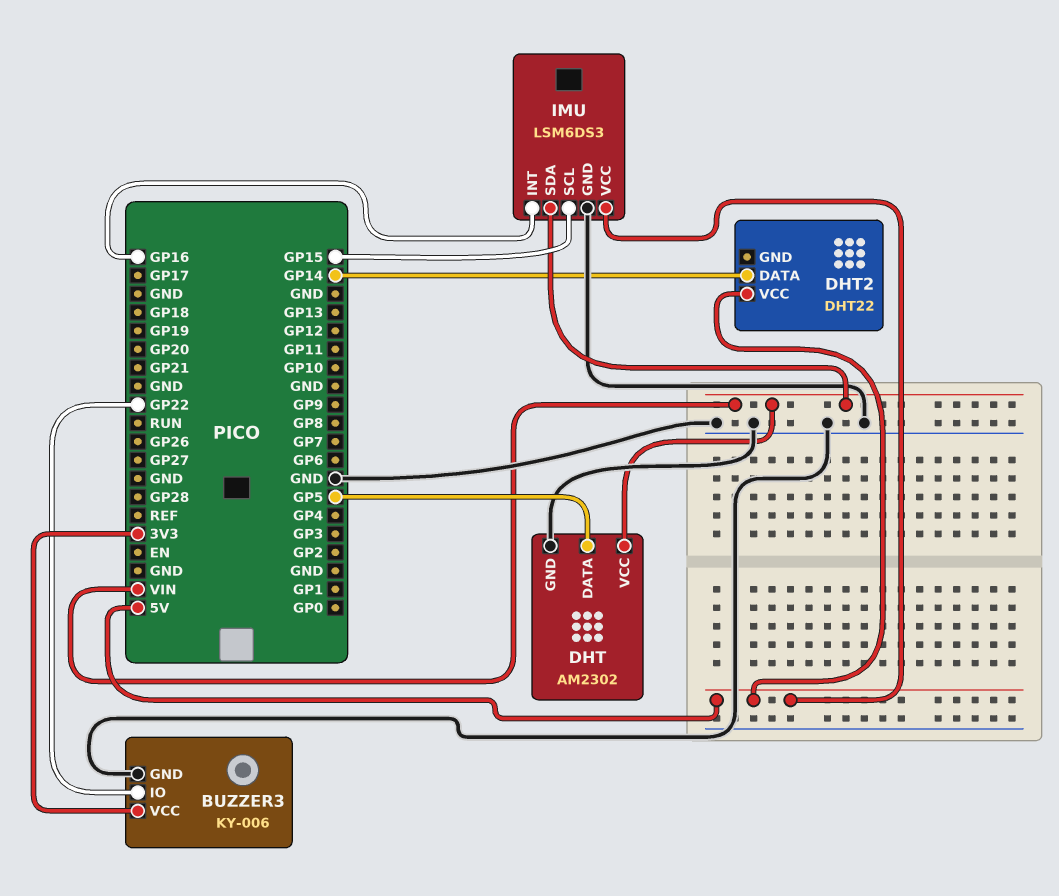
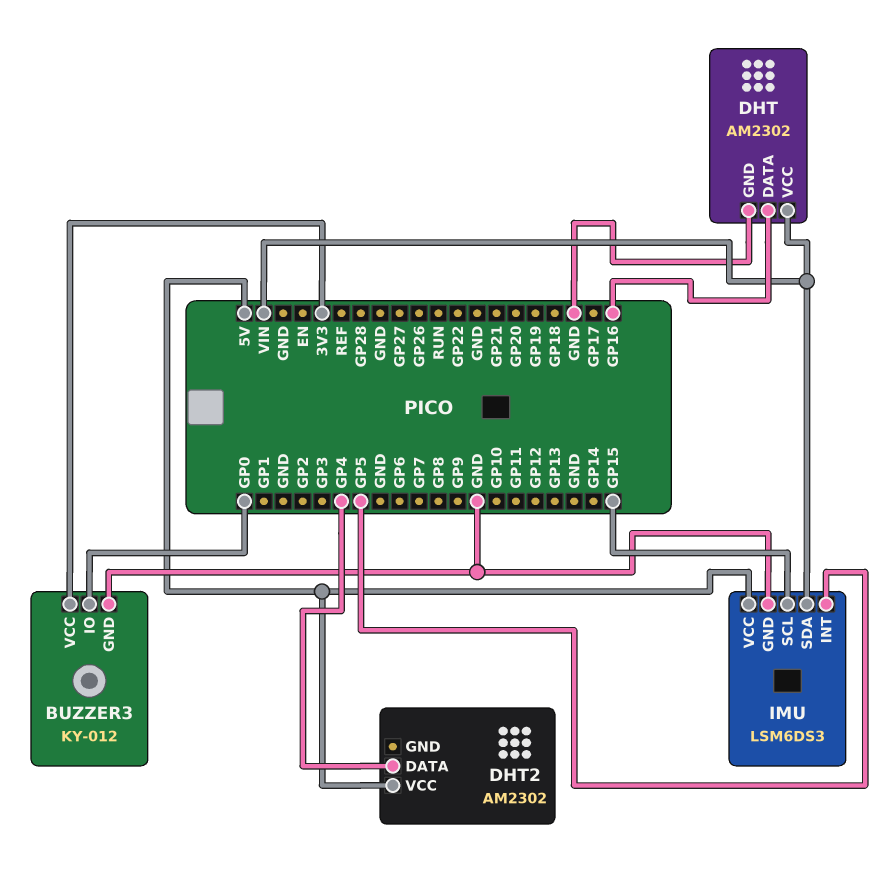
BUZZER3: KY-006 -> KY-012
BUZZER3 pin IO: GP22 -> GP0
DHT pin DATA: GP5 -> GP16
DHT2: DHT22 -> AM2302
DHT2 pin DATA: GP14 -> GP4
IMU pin INT: GP16 -> GP5

